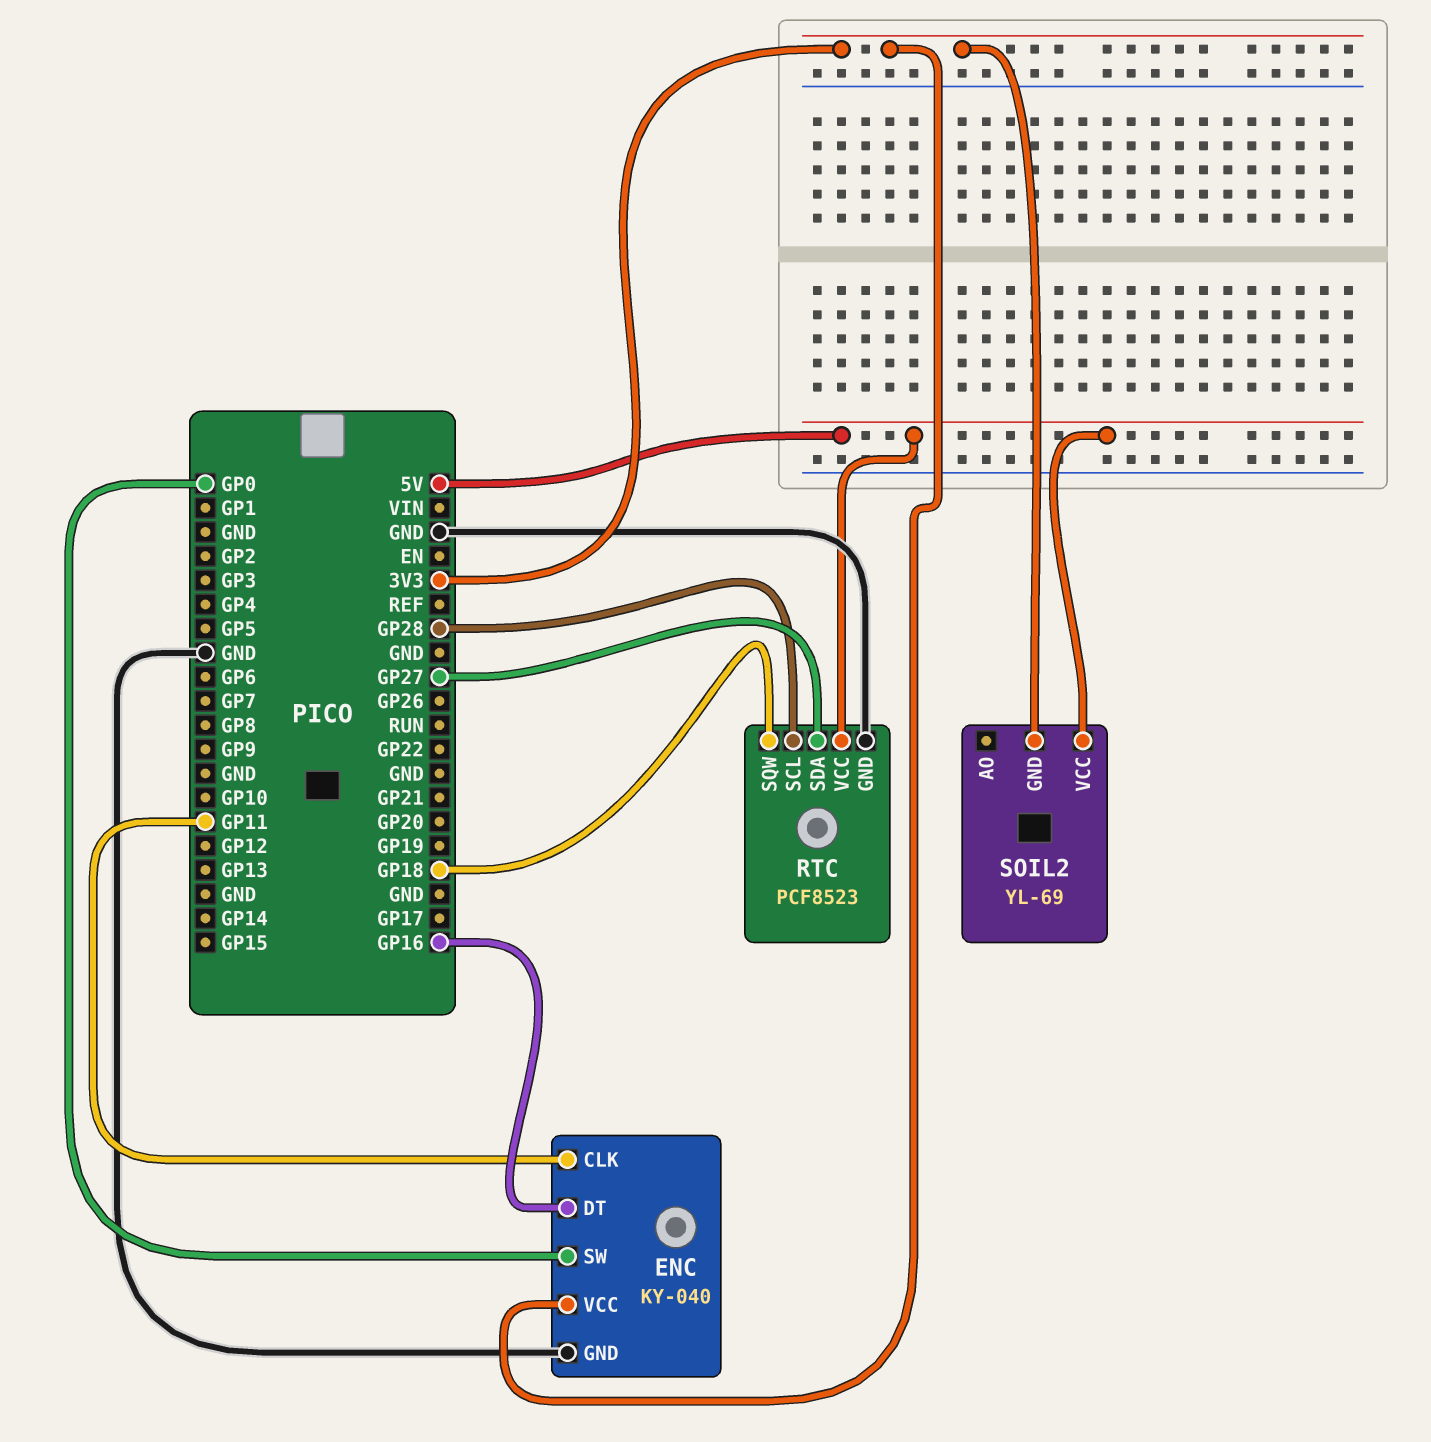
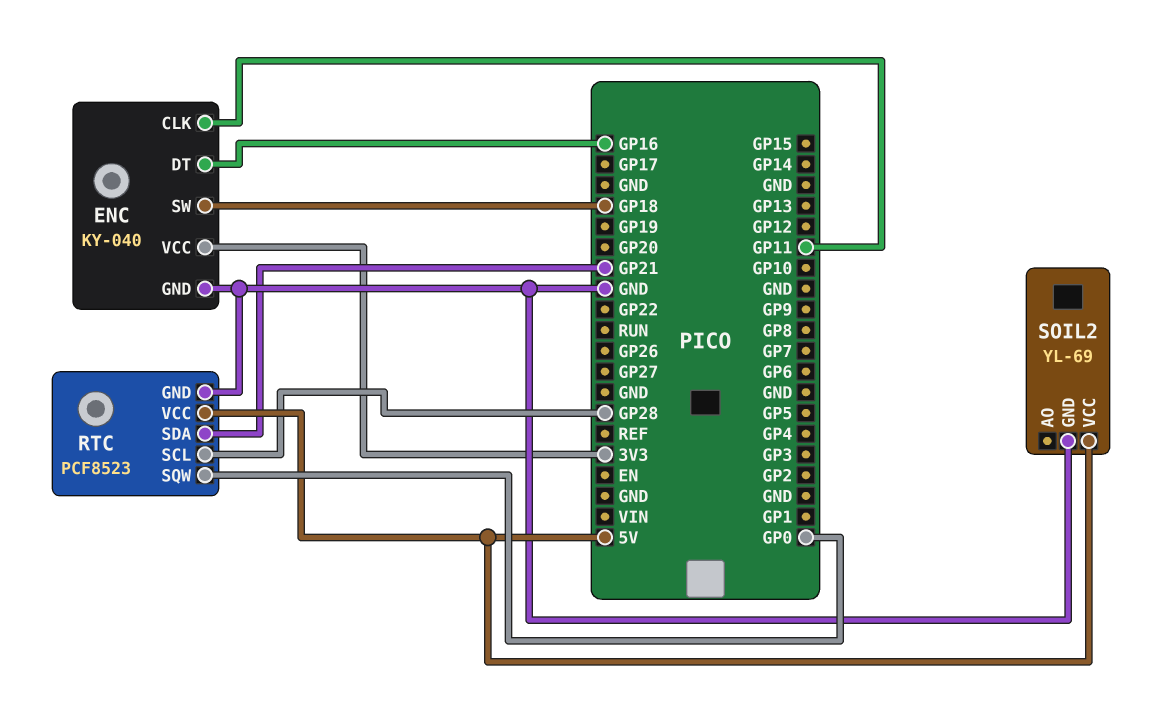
ENC pin SW: GP0 -> GP18
RTC pin SDA: GP27 -> GP21
RTC pin SQW: GP18 -> GP0
SOIL2 pin GND: 3V3 -> GND

